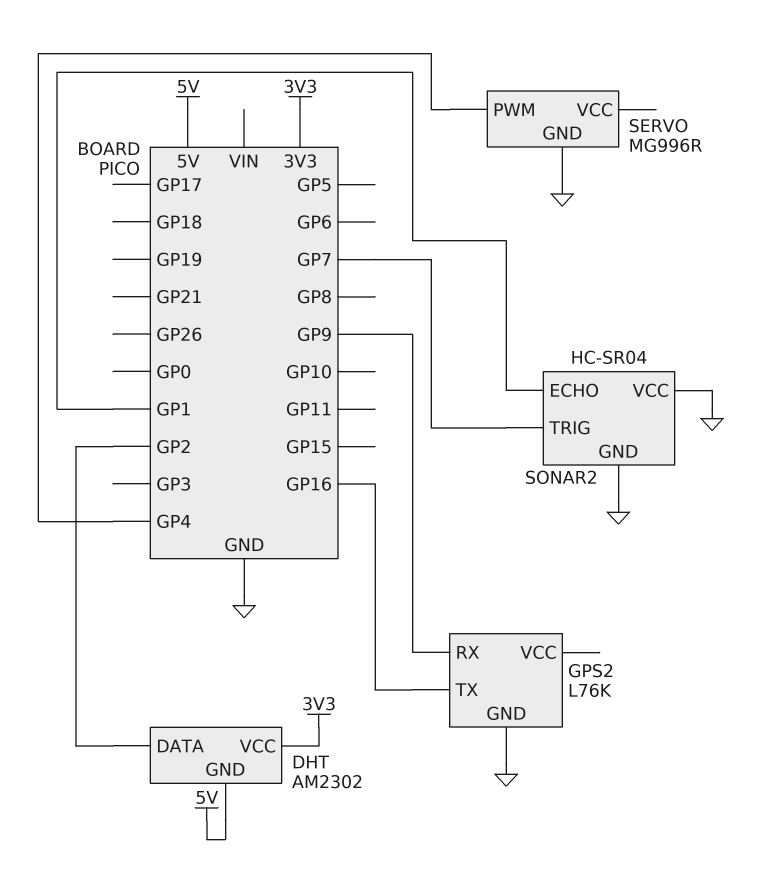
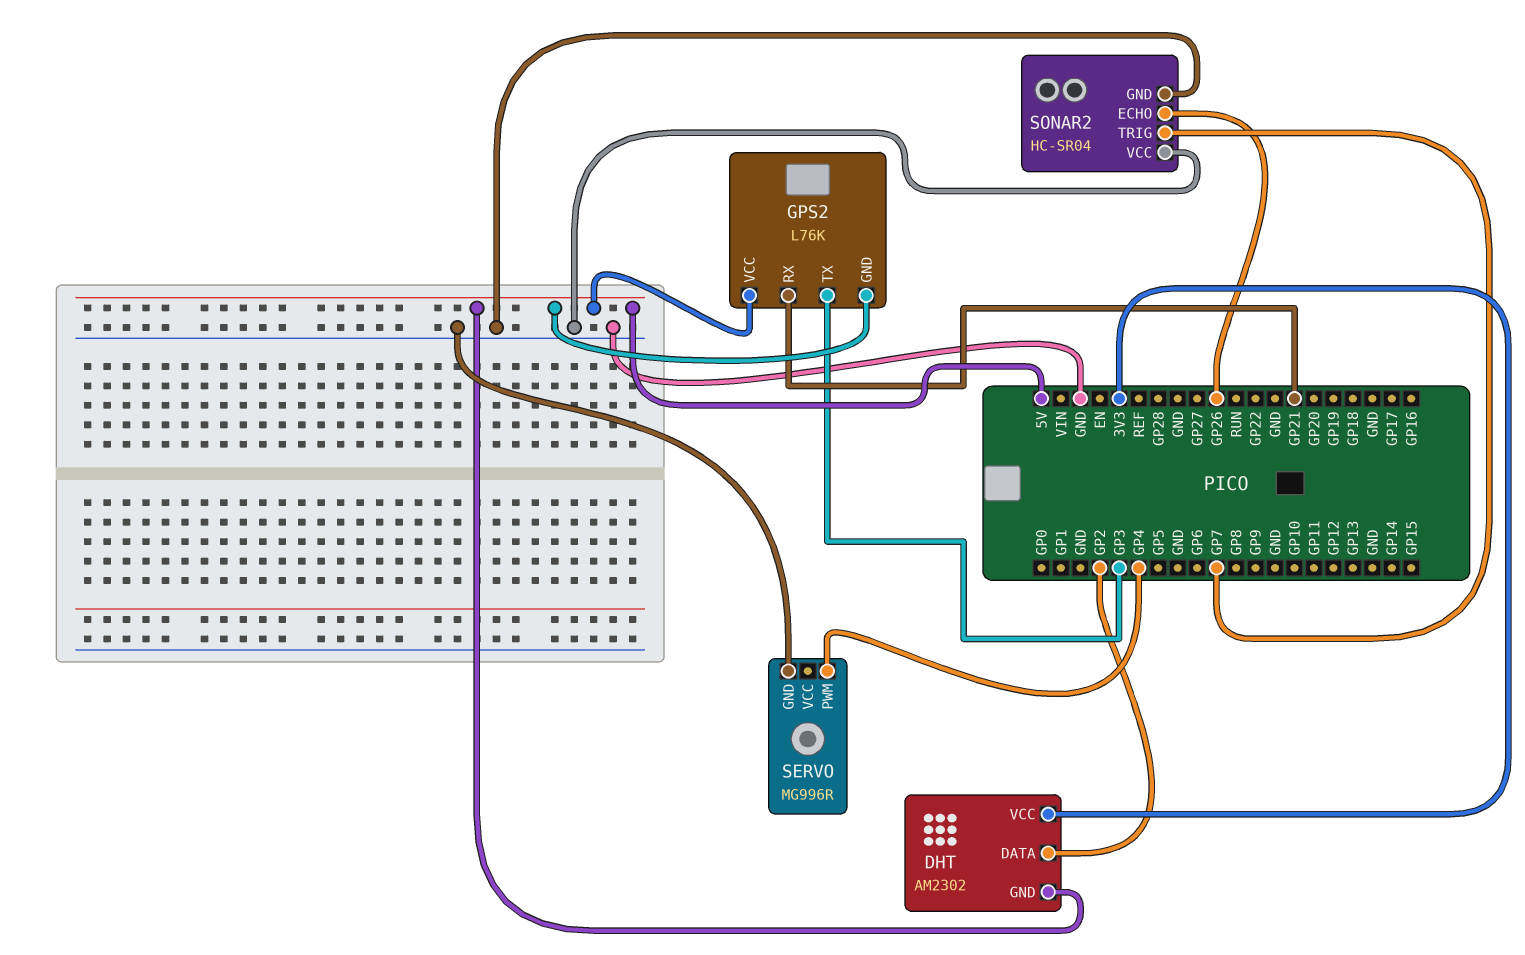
GPS2 pin GND: GND -> 5V
GPS2 pin RX: GP9 -> GP21
GPS2 pin TX: GP16 -> GP3
GPS2 pin VCC: none -> 5V
SONAR2 pin ECHO: GP1 -> GP26

